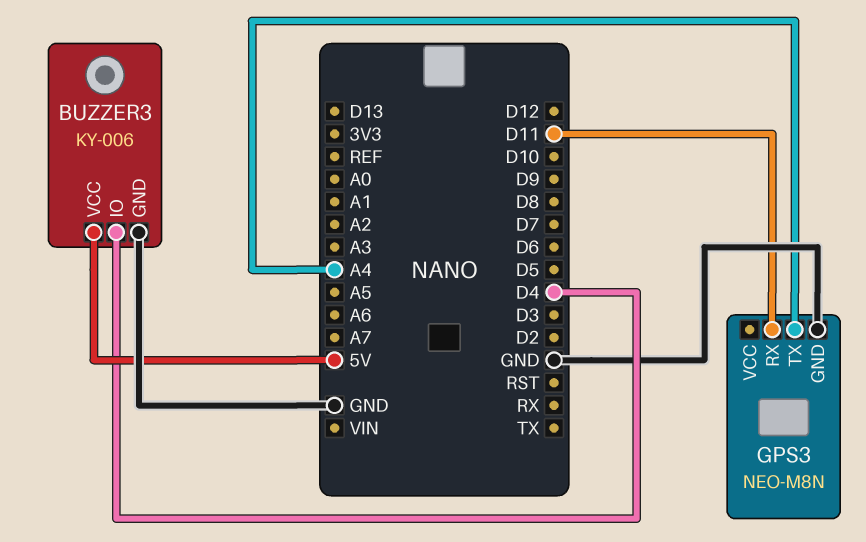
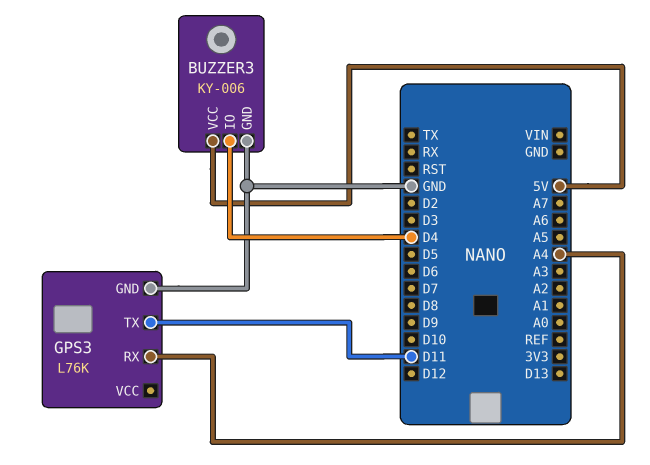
GPS3: NEO-M8N -> L76K
GPS3 pin RX: D11 -> A4
GPS3 pin TX: A4 -> D11

